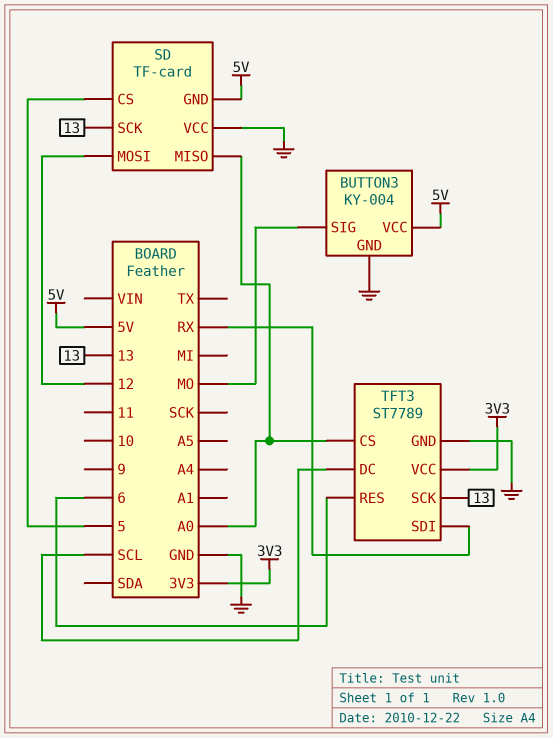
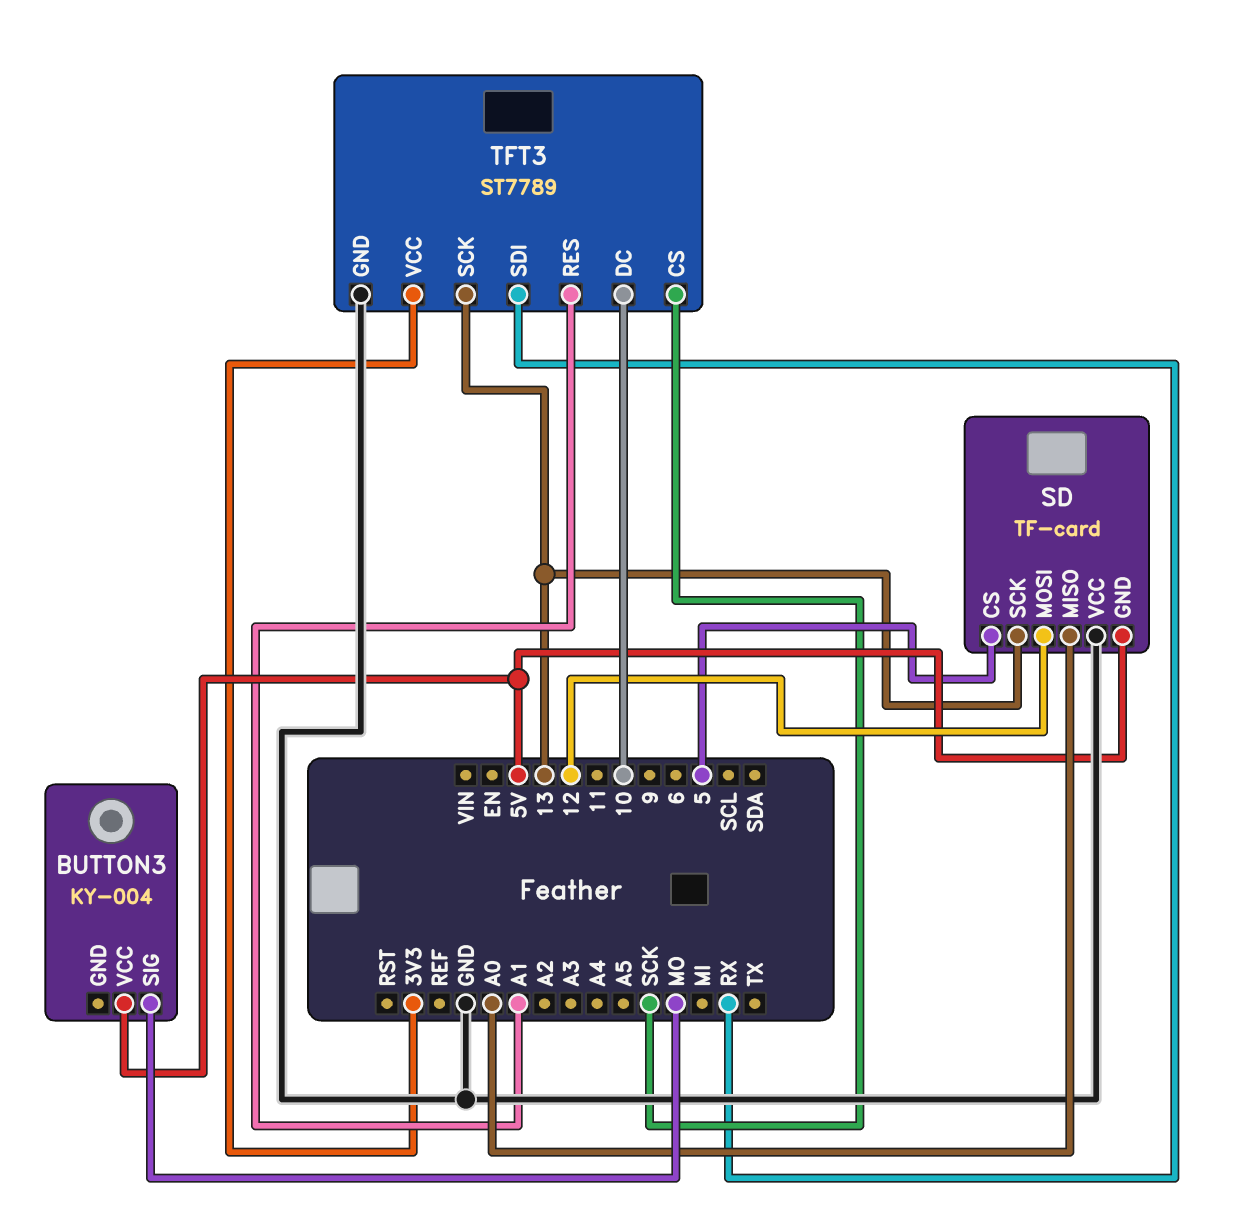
BUTTON3 pin GND: GND -> none
TFT3 pin CS: A0 -> SCK
TFT3 pin DC: SCL -> 10
TFT3 pin RES: 6 -> A1

